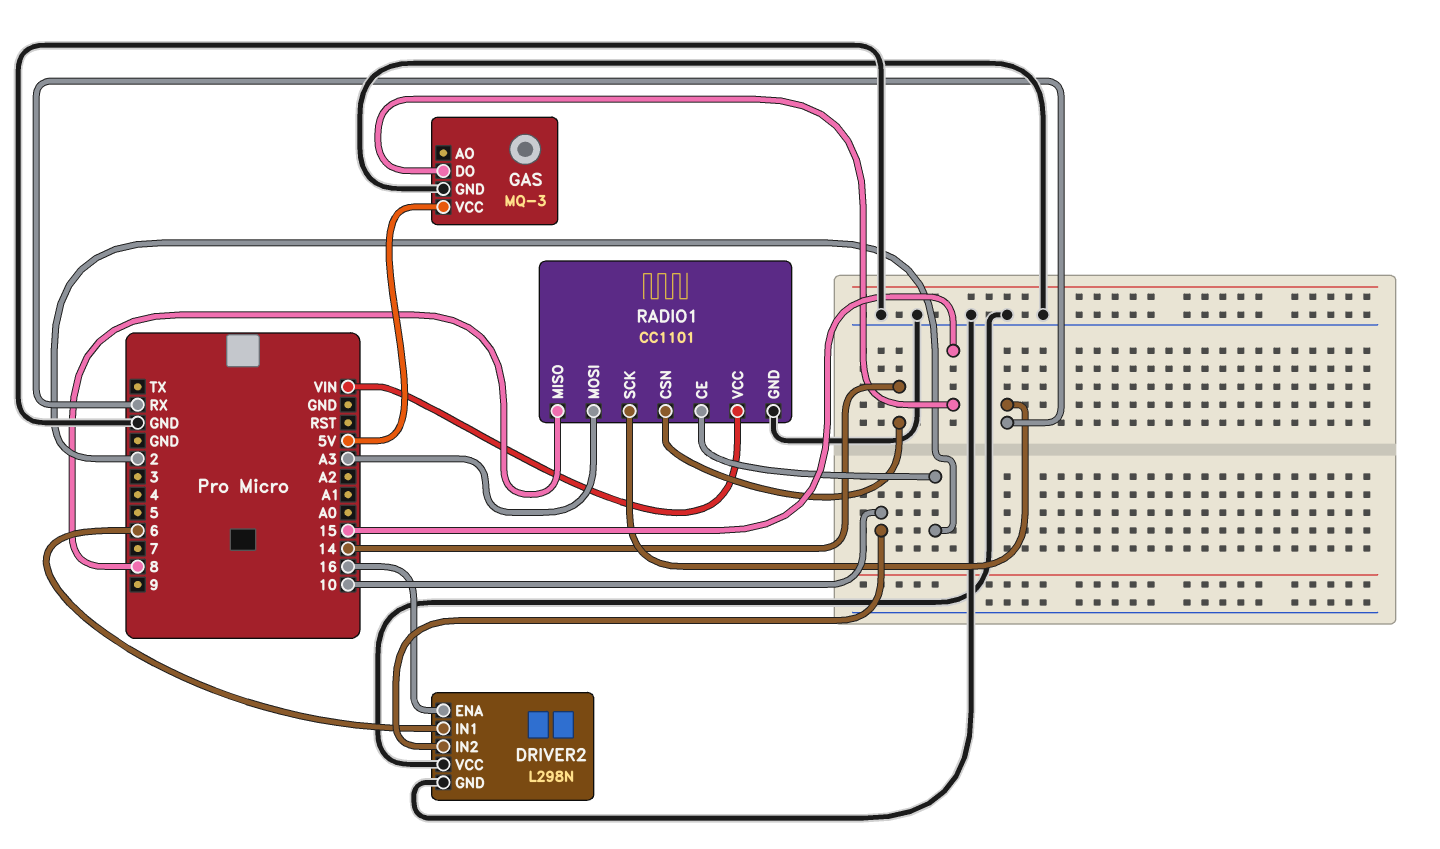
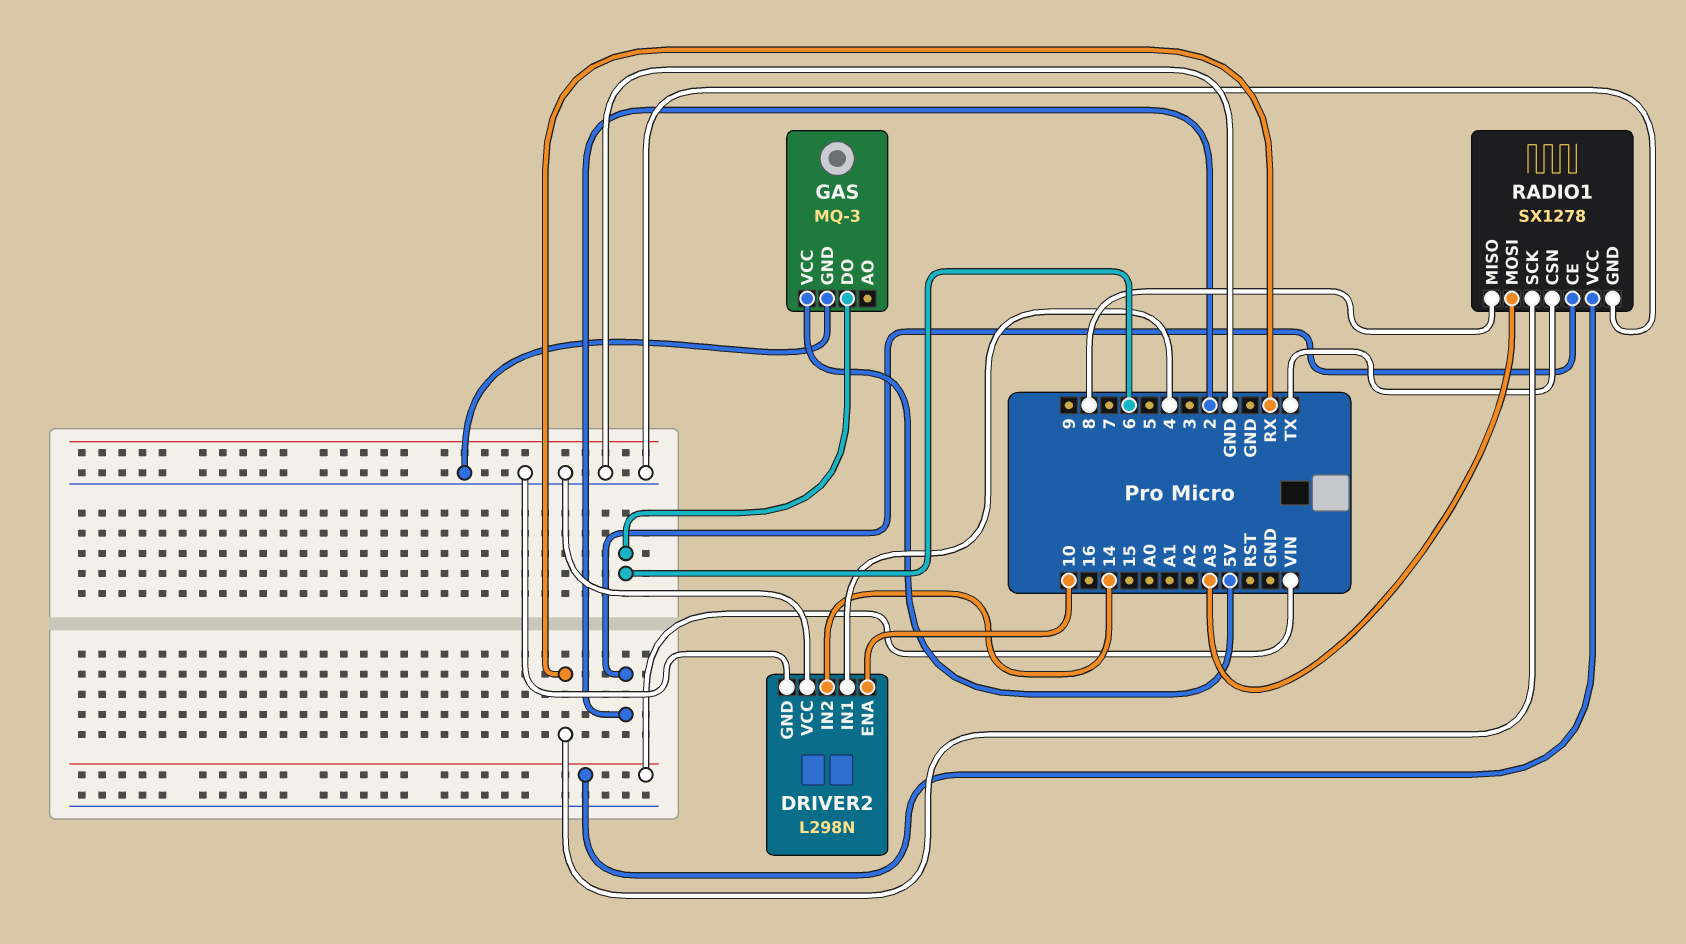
DRIVER2 pin ENA: 16 -> 10
DRIVER2 pin IN1: 6 -> 4
DRIVER2 pin IN2: 10 -> 14
GAS pin DO: 15 -> 6
RADIO1: CC1101 -> SX1278
RADIO1 pin CSN: 14 -> TX

